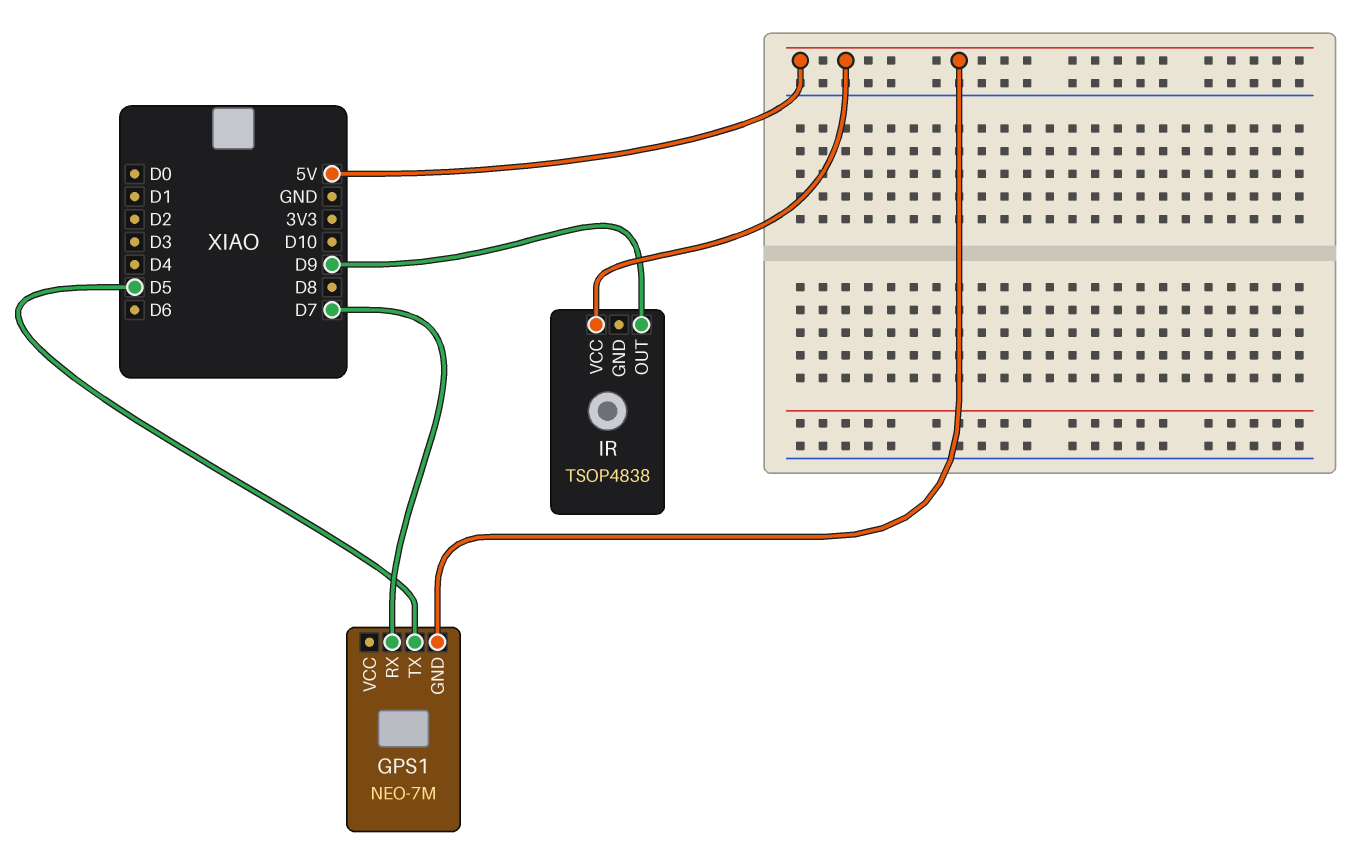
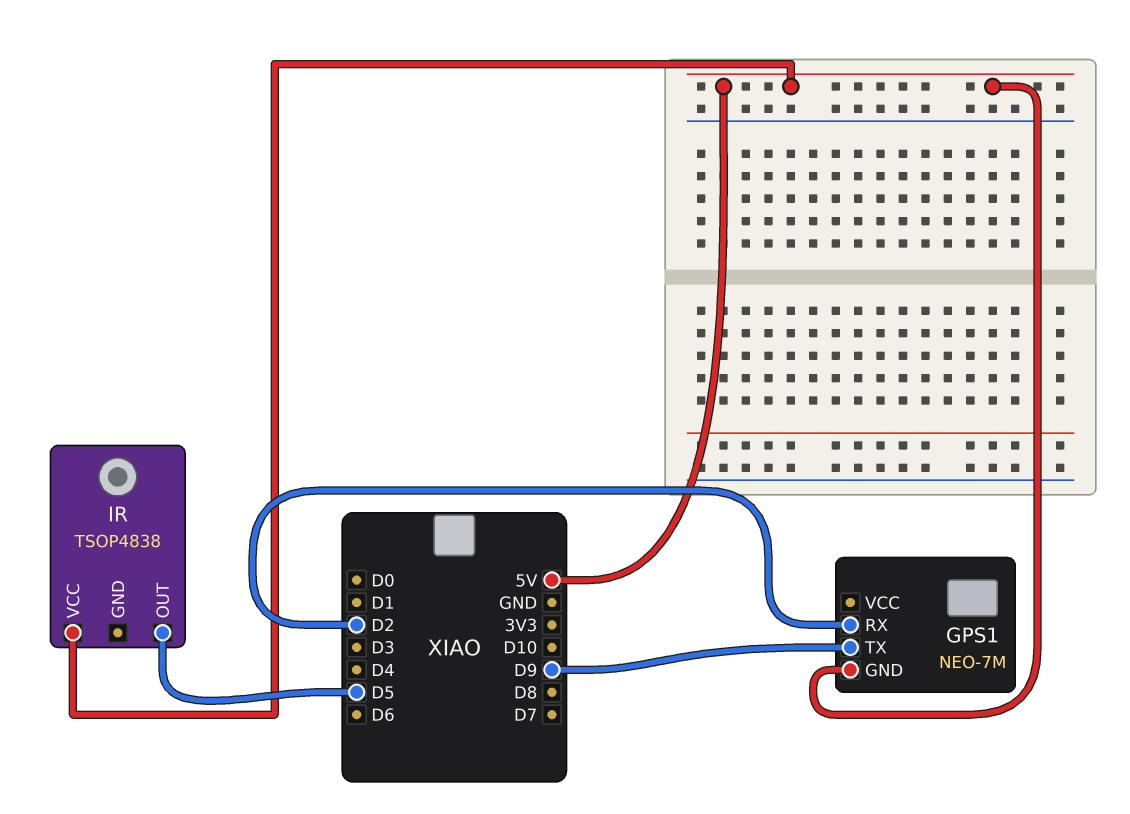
GPS1 pin RX: D7 -> D2
GPS1 pin TX: D5 -> D9
IR pin OUT: D9 -> D5

